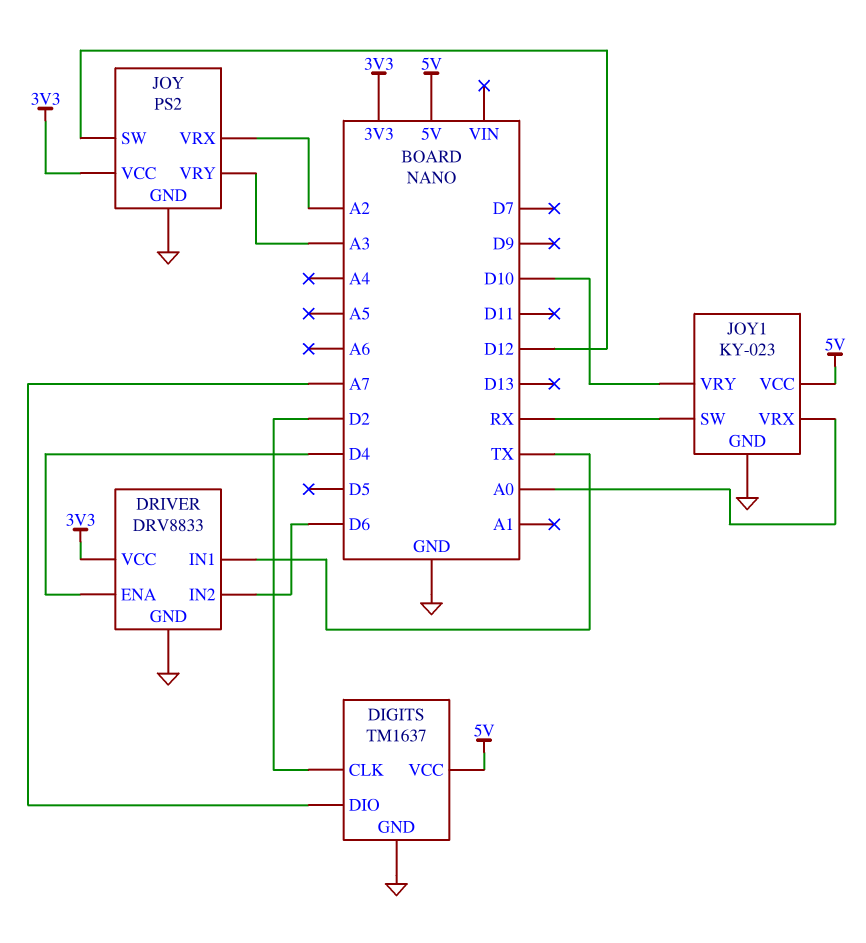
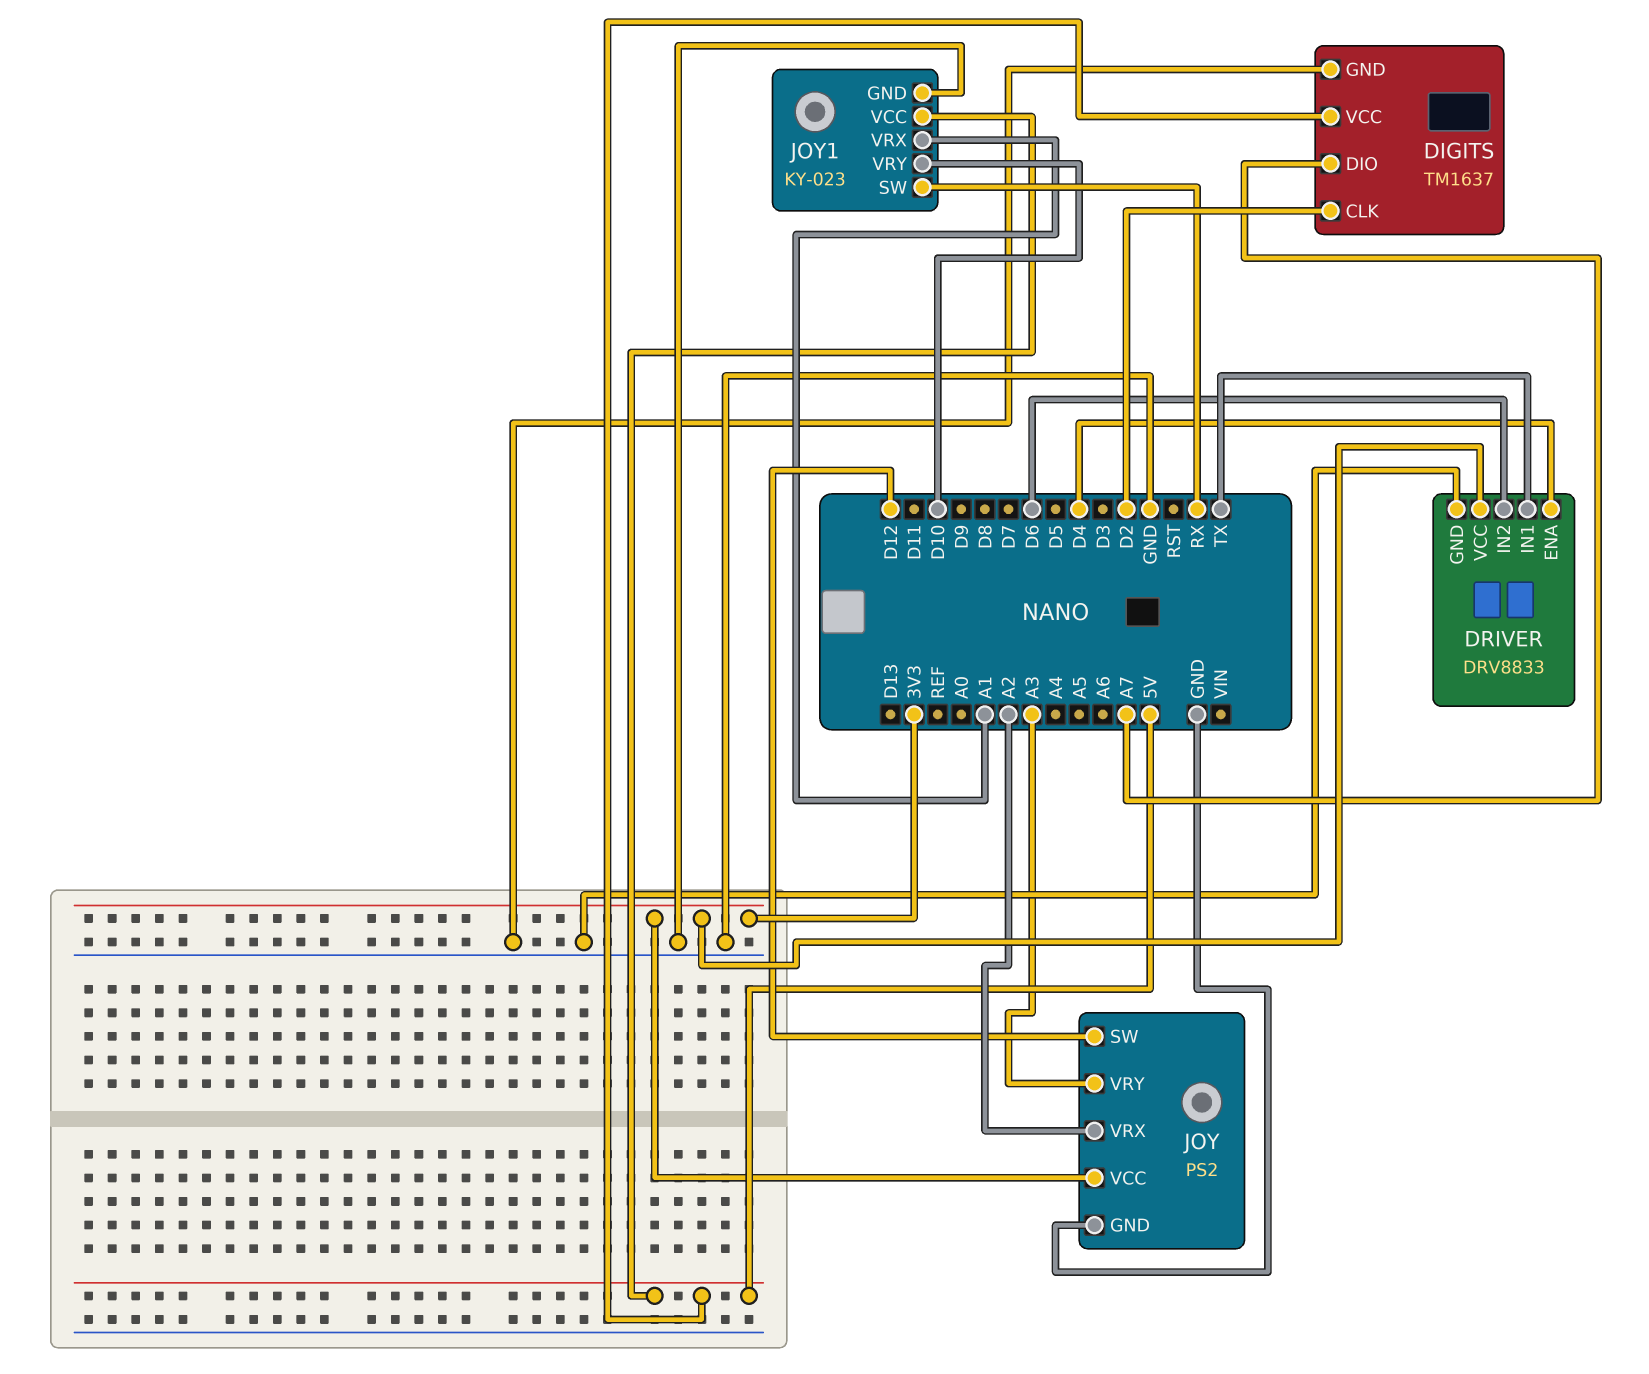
JOY1 pin VRX: A0 -> A1

